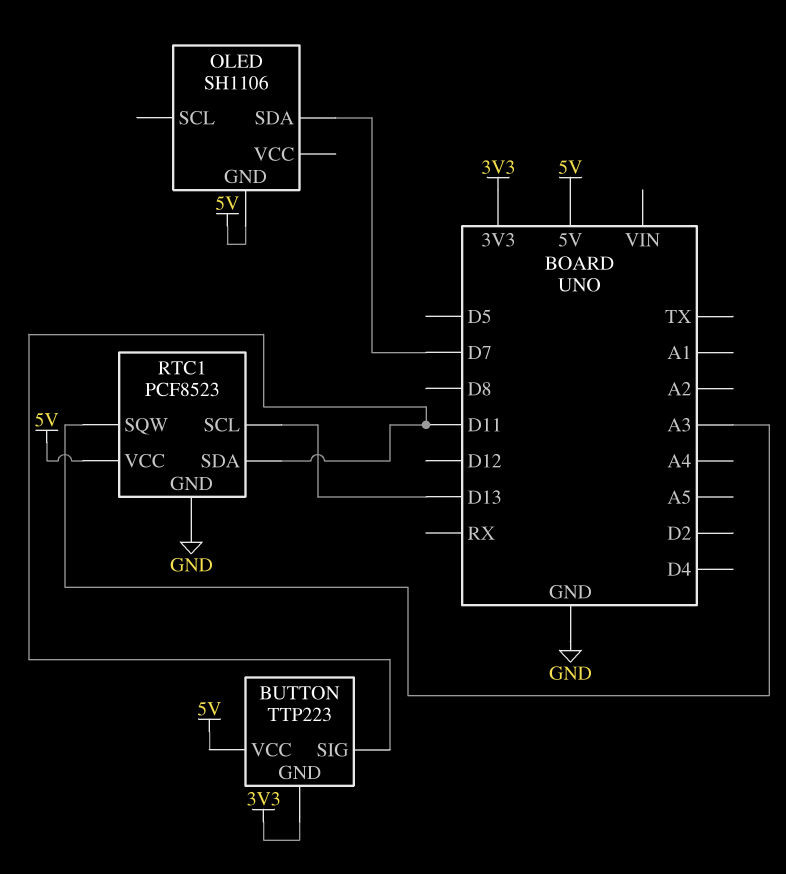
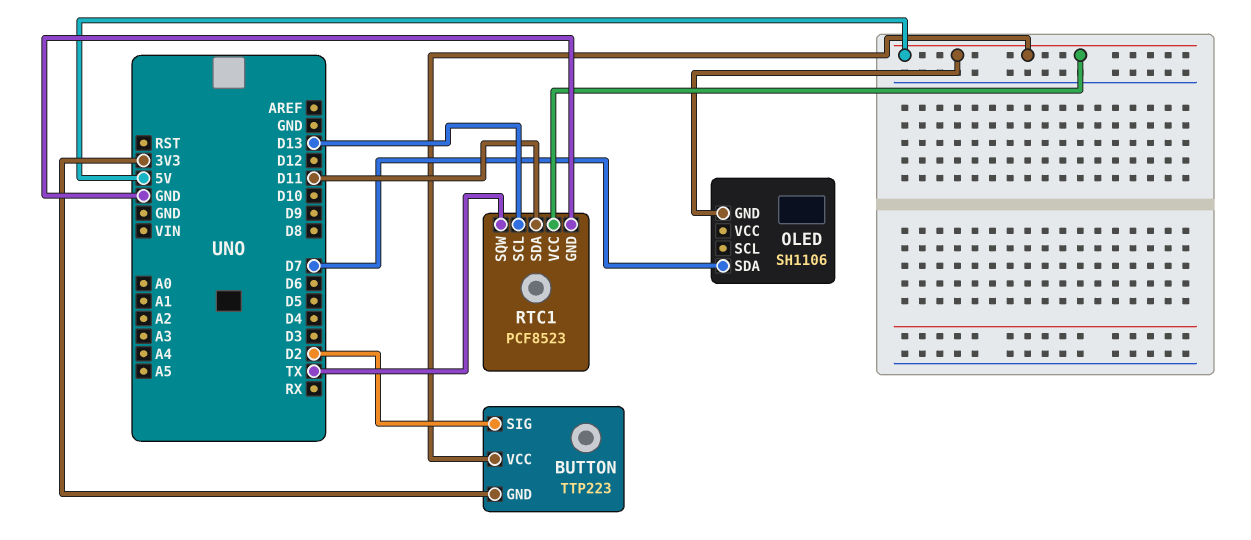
BUTTON pin SIG: D11 -> D2
RTC1 pin SQW: A3 -> TX

